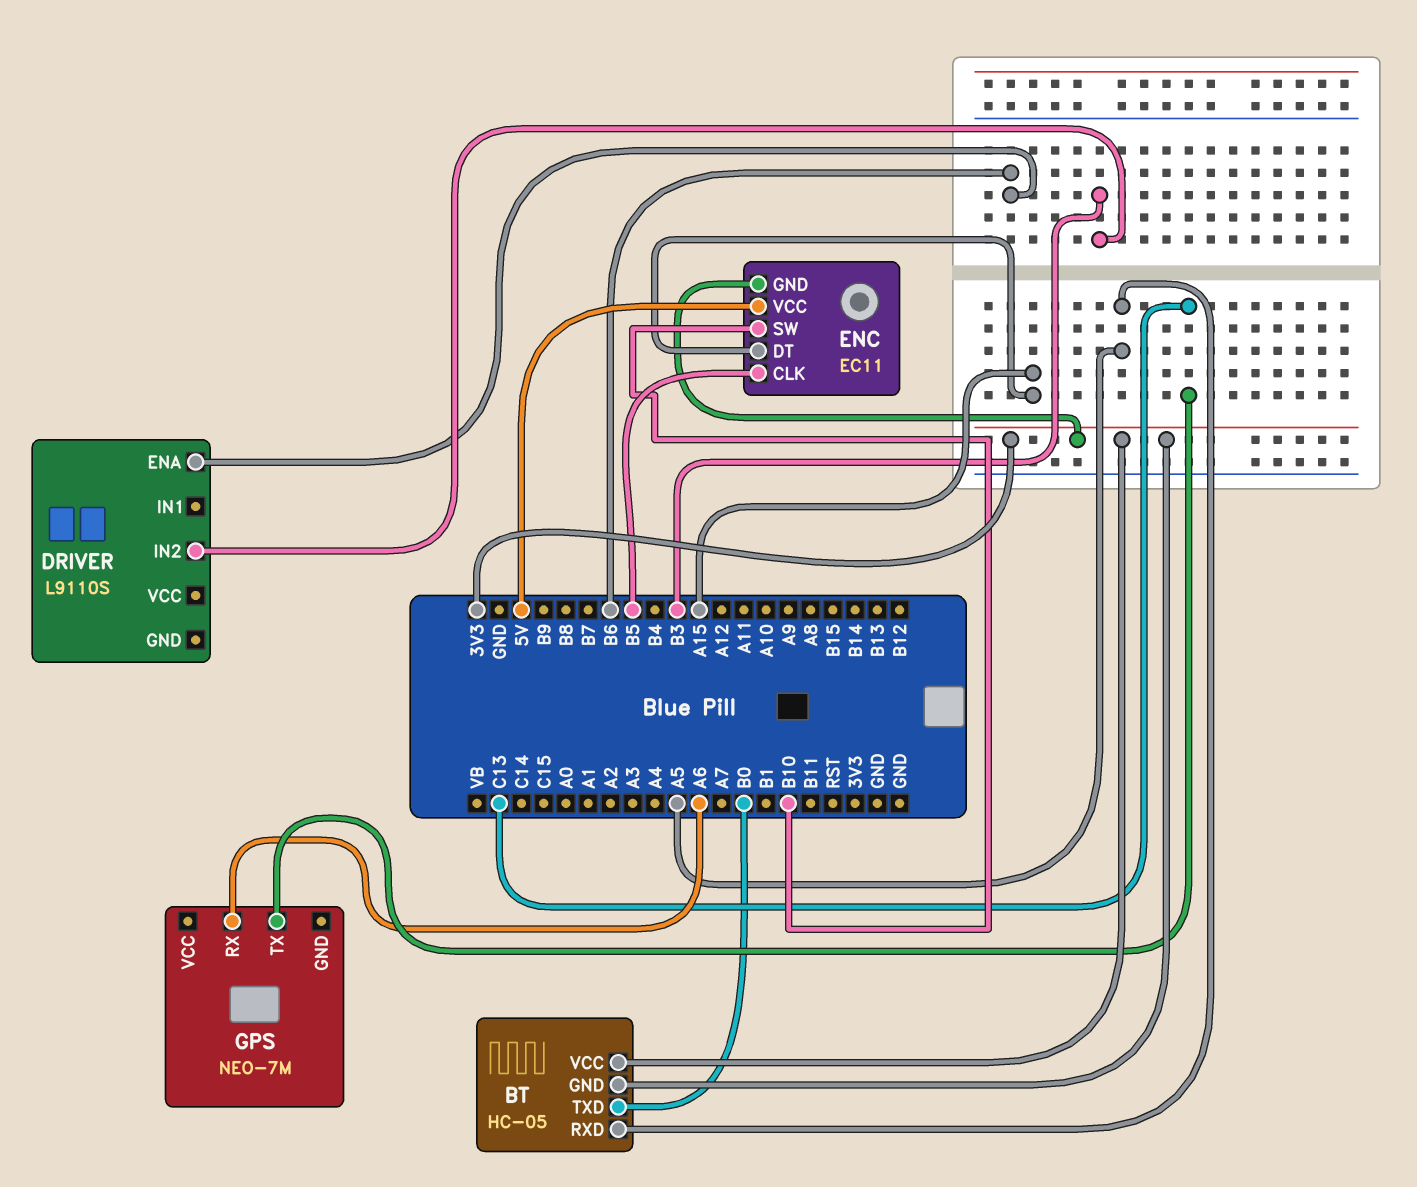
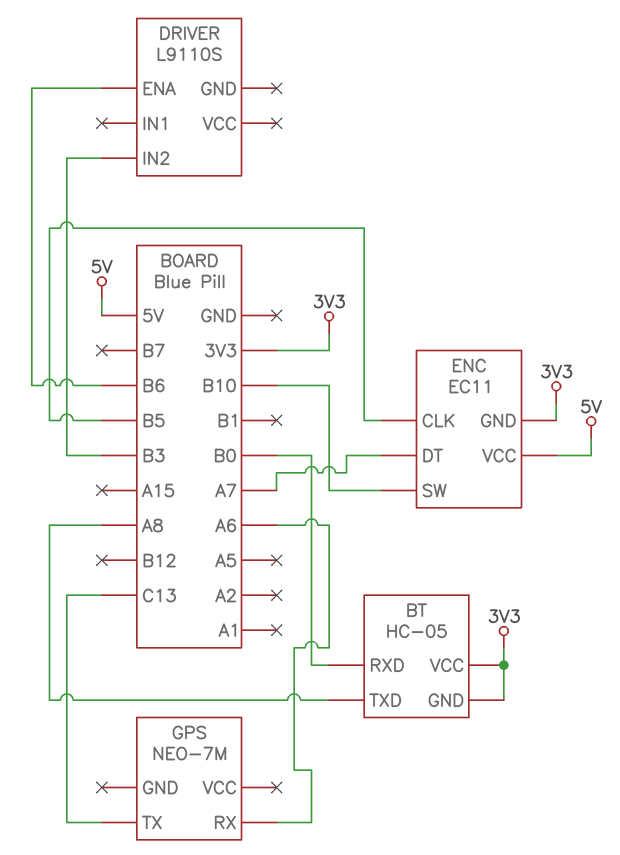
BT pin RXD: A5 -> B0
BT pin TXD: B0 -> A8
ENC pin DT: A15 -> A7

